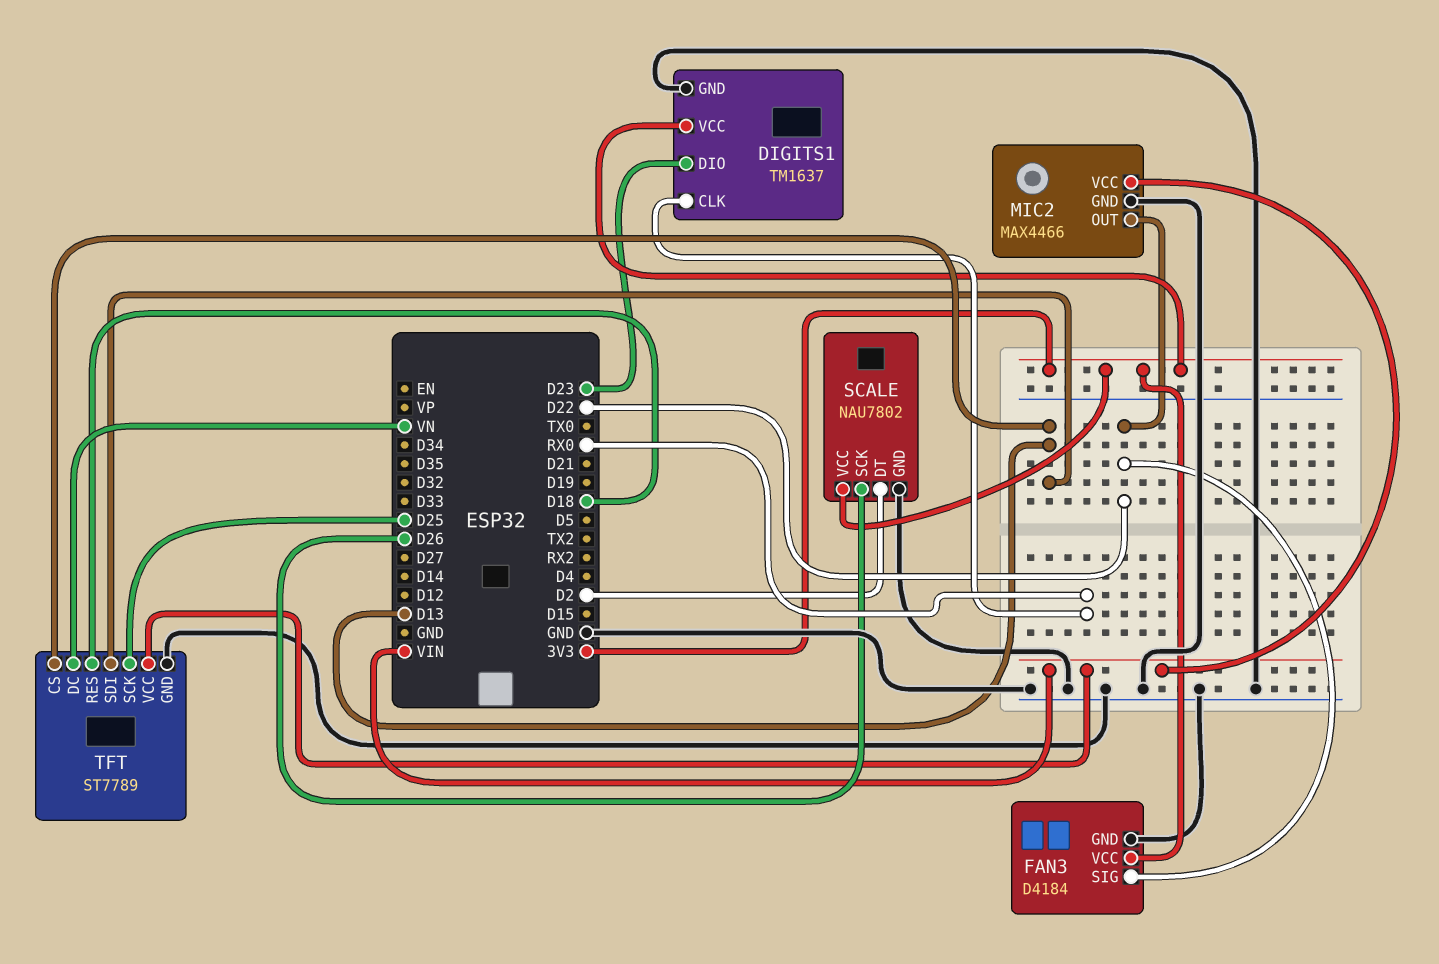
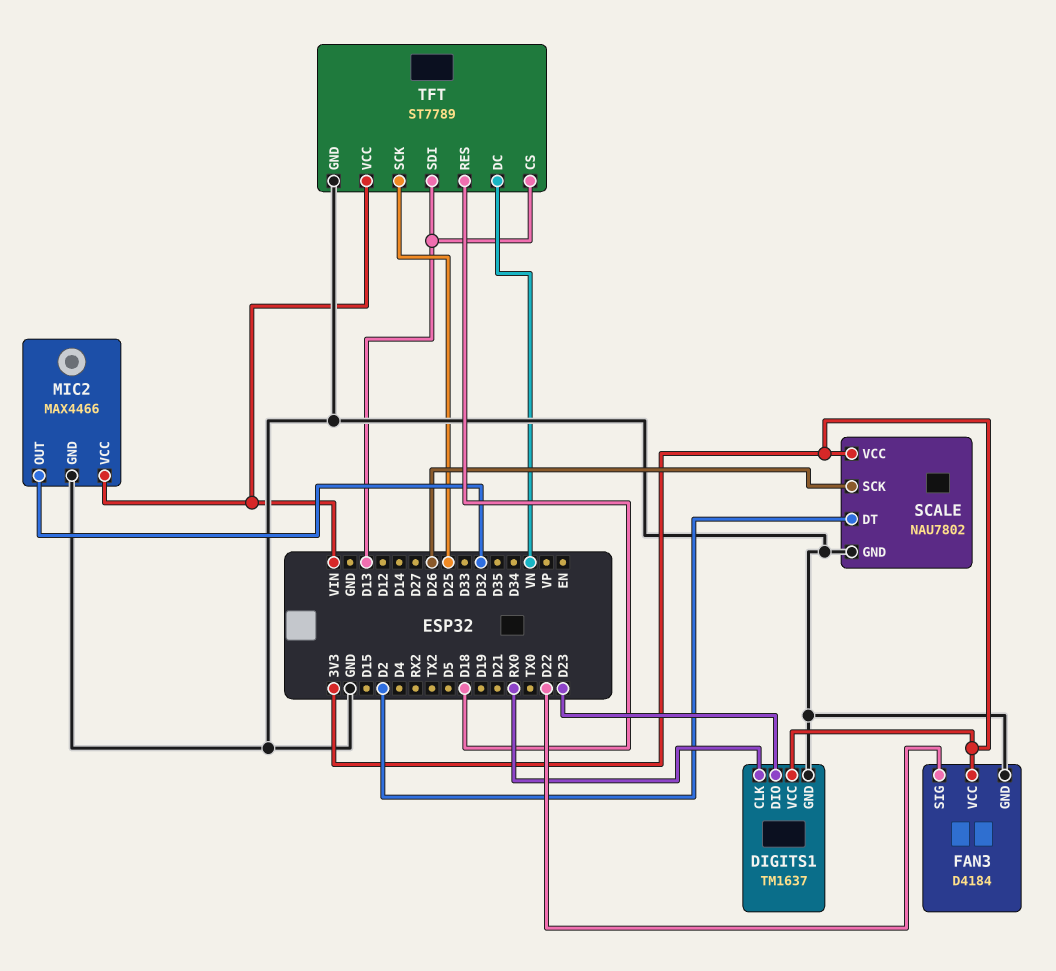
MIC2 pin OUT: D22 -> D32

